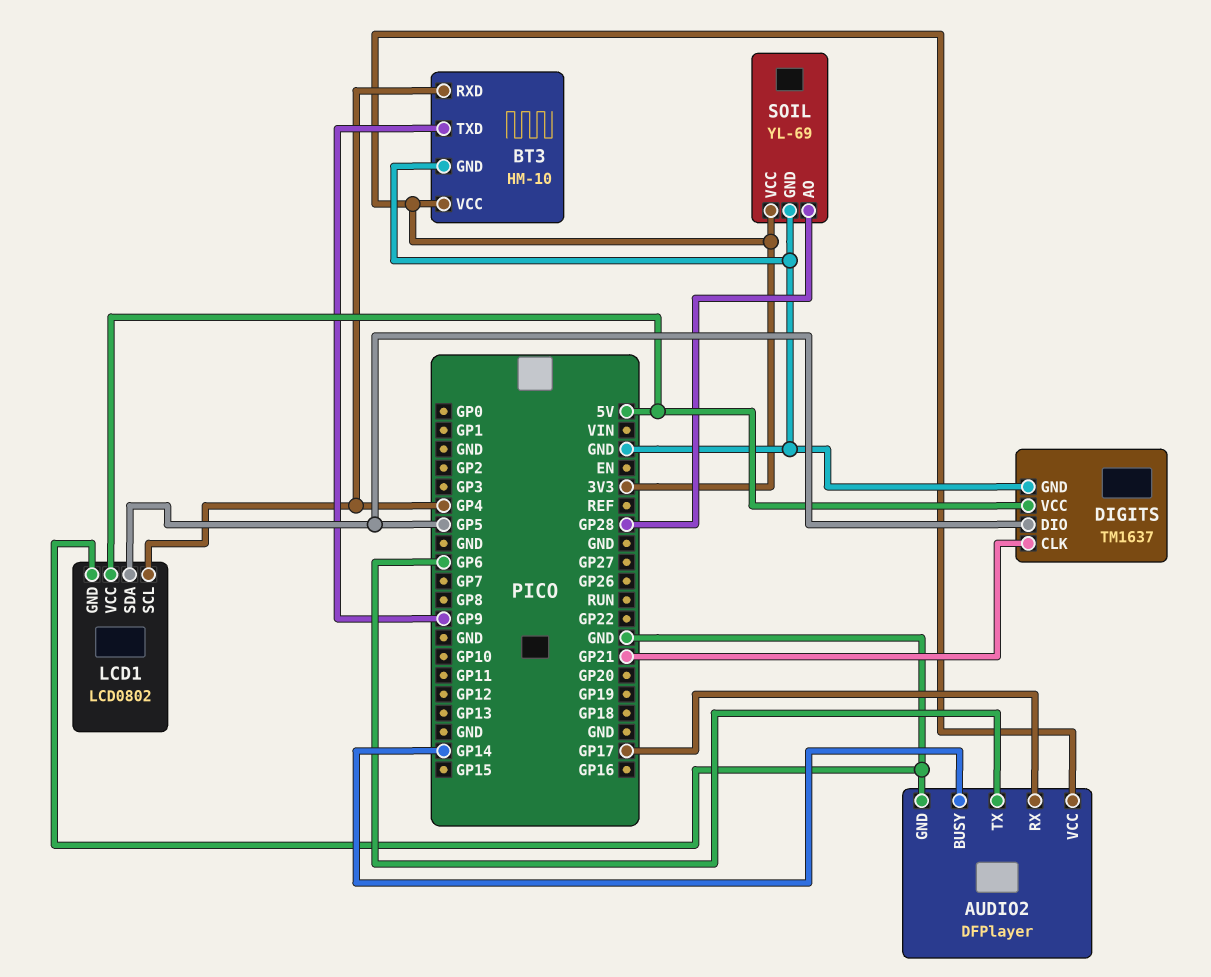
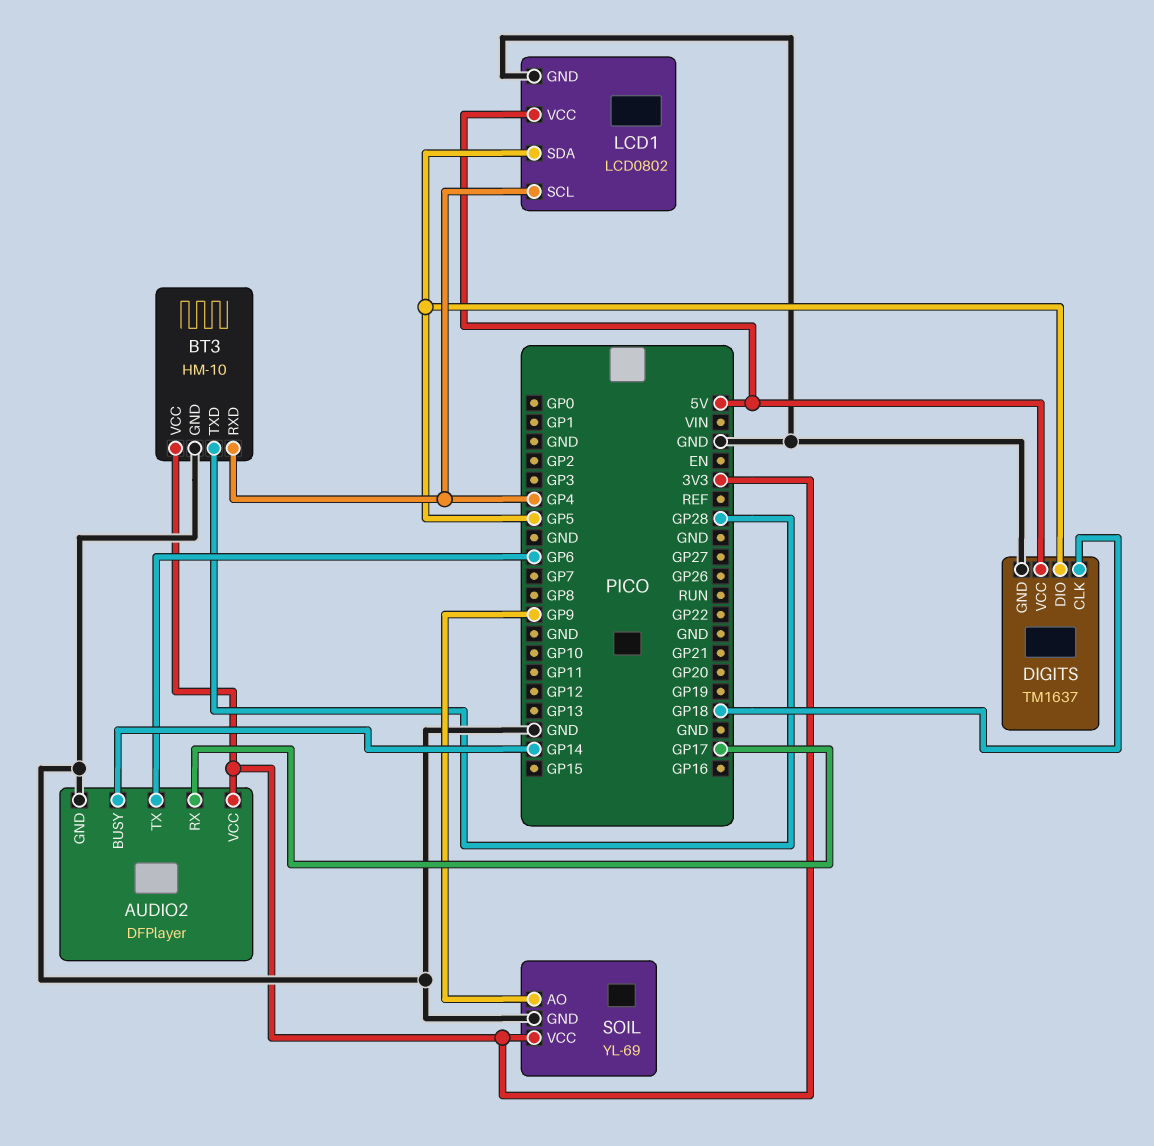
BT3 pin TXD: GP9 -> GP28
DIGITS pin CLK: GP21 -> GP18
SOIL pin AO: GP28 -> GP9

